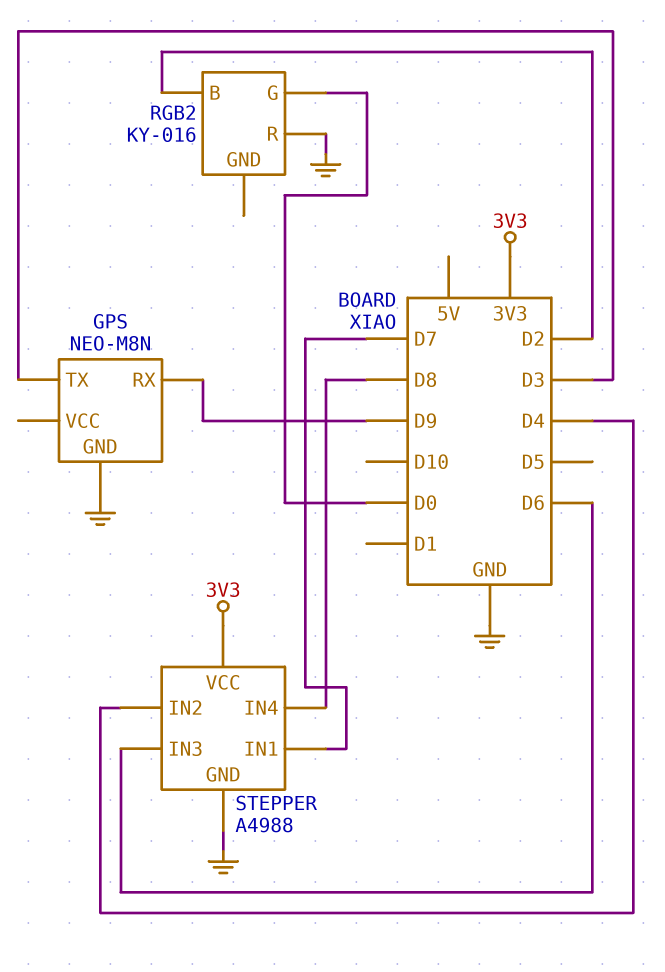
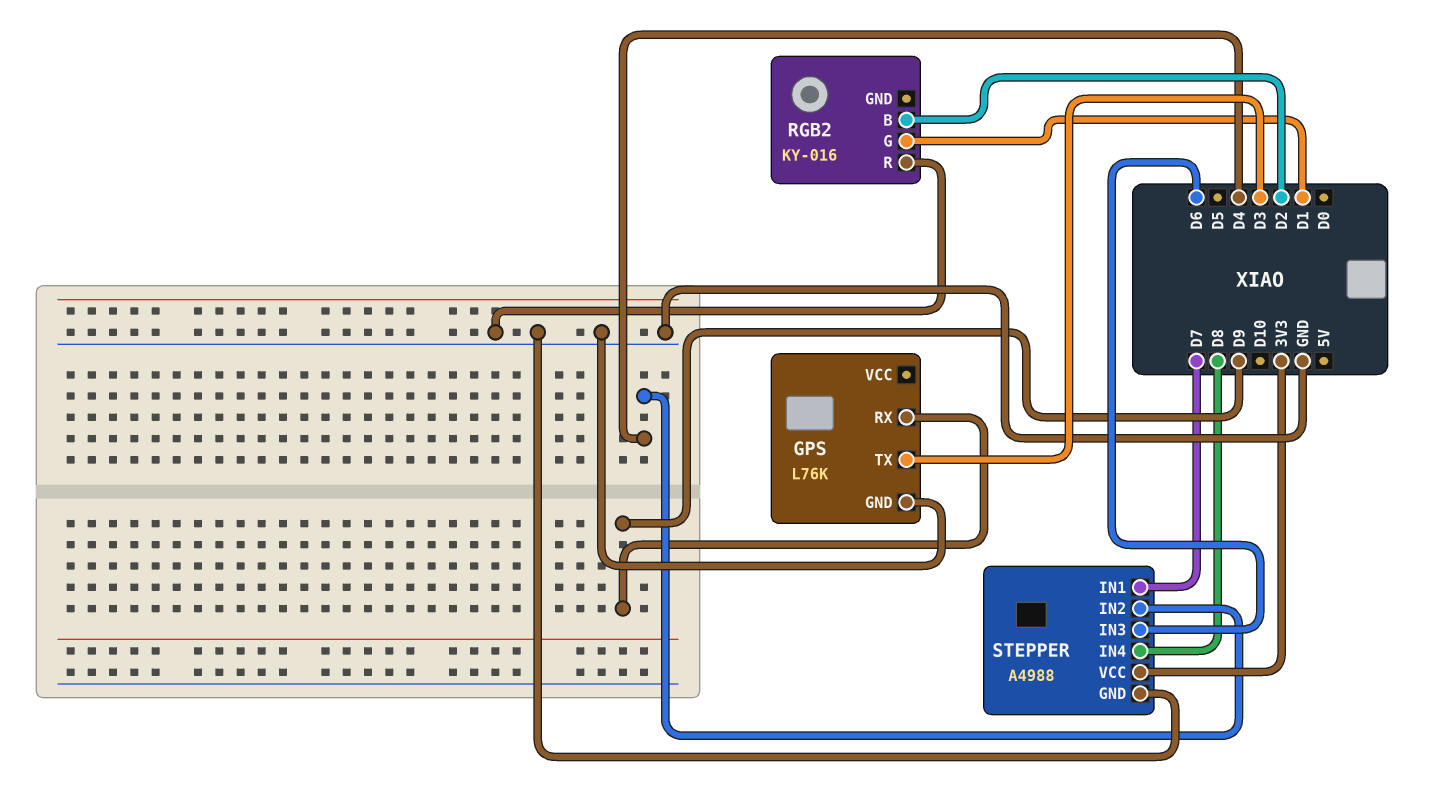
GPS: NEO-M8N -> L76K
RGB2 pin G: D0 -> D1

